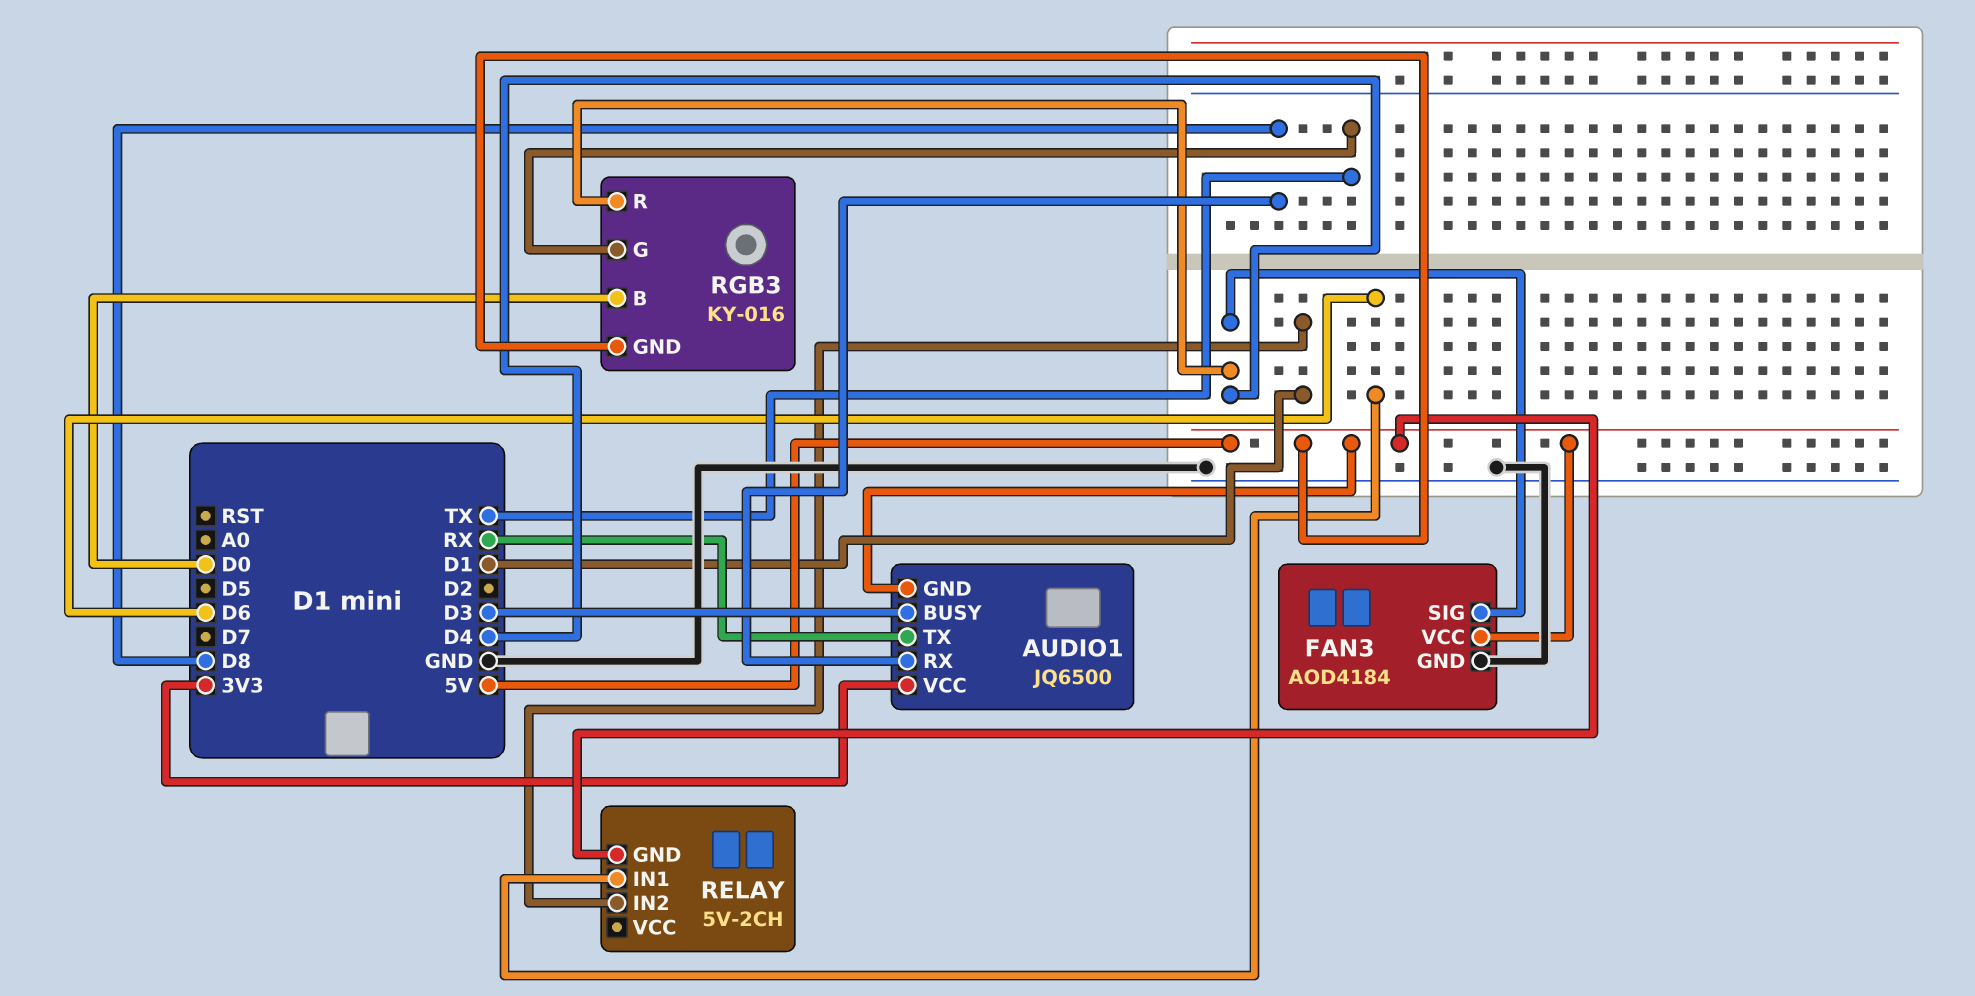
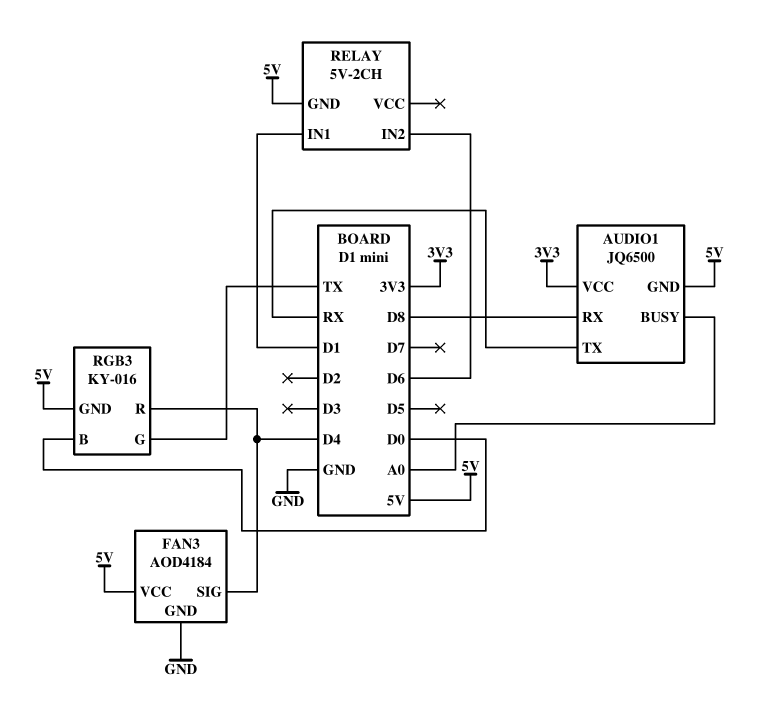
AUDIO1 pin BUSY: D3 -> A0
RELAY pin IN1: D6 -> D1
RELAY pin IN2: D1 -> D6

